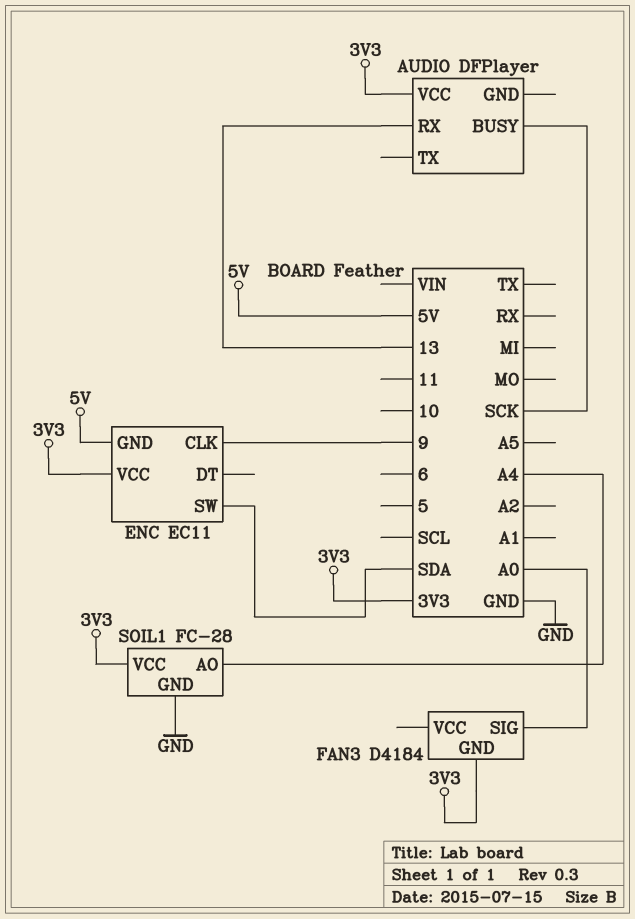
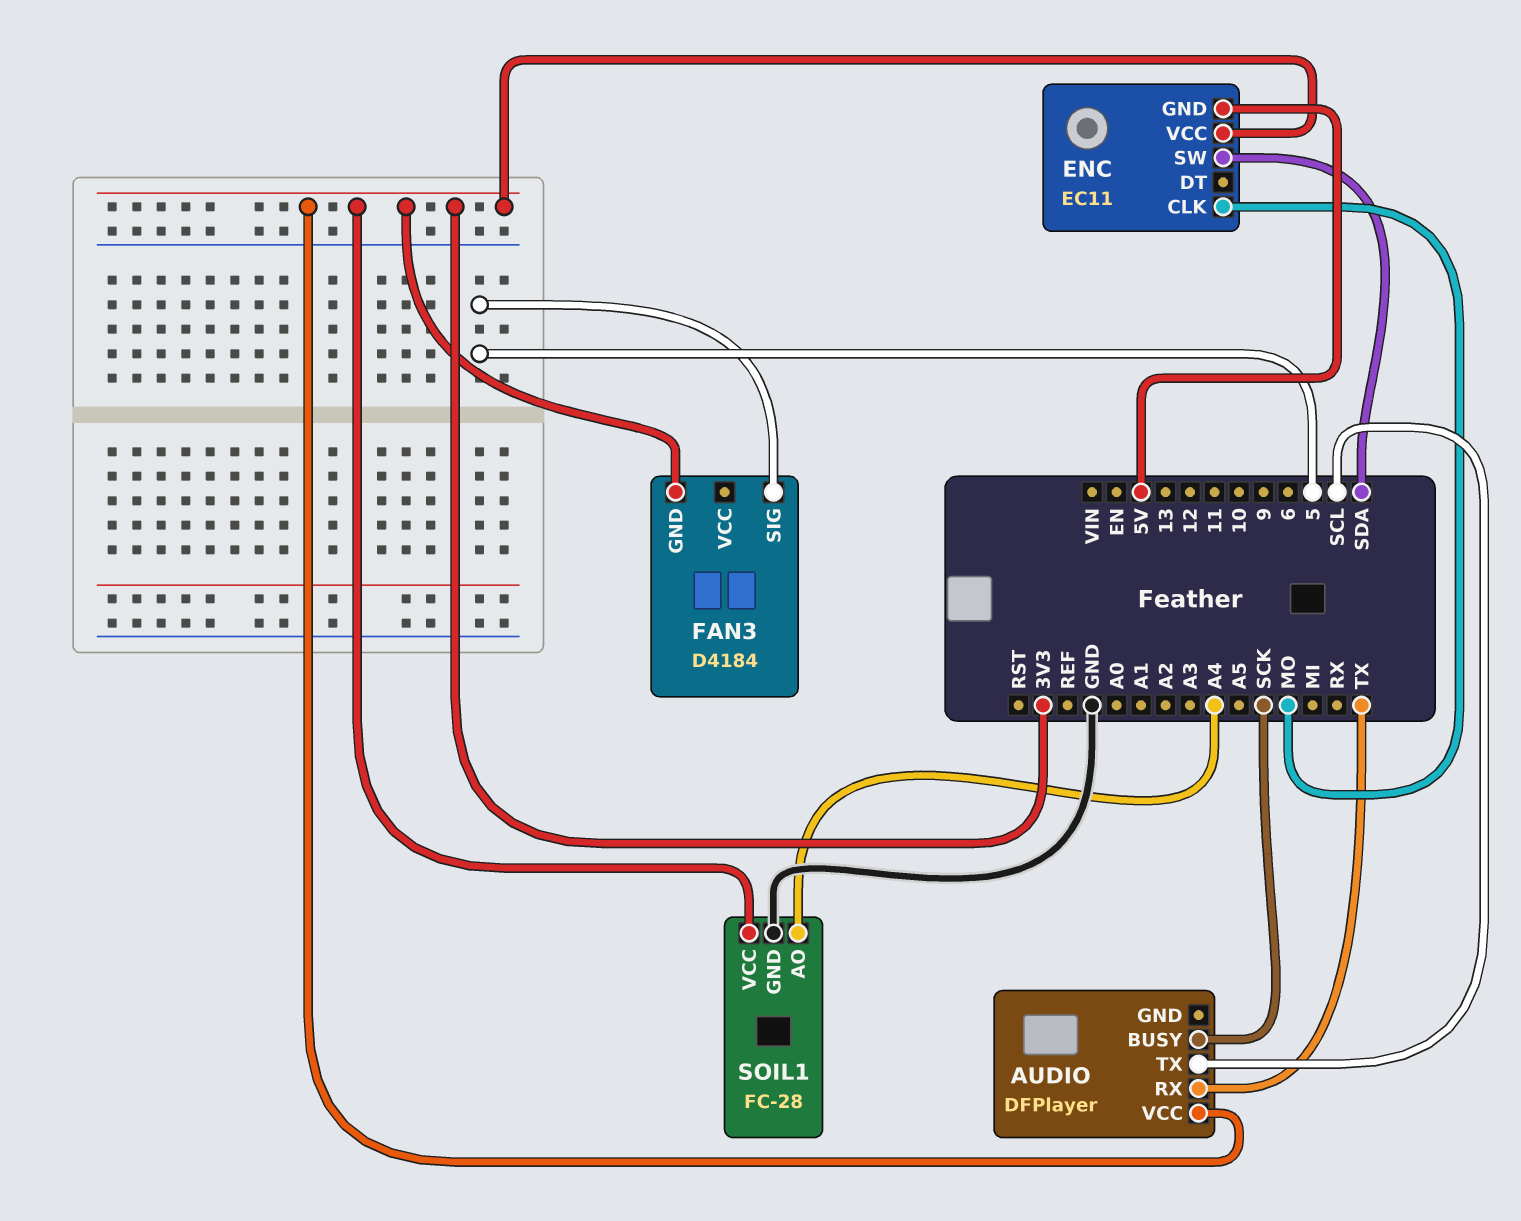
AUDIO pin RX: 13 -> TX
AUDIO pin TX: none -> SCL
ENC pin CLK: 9 -> MO
FAN3 pin SIG: A0 -> 5

